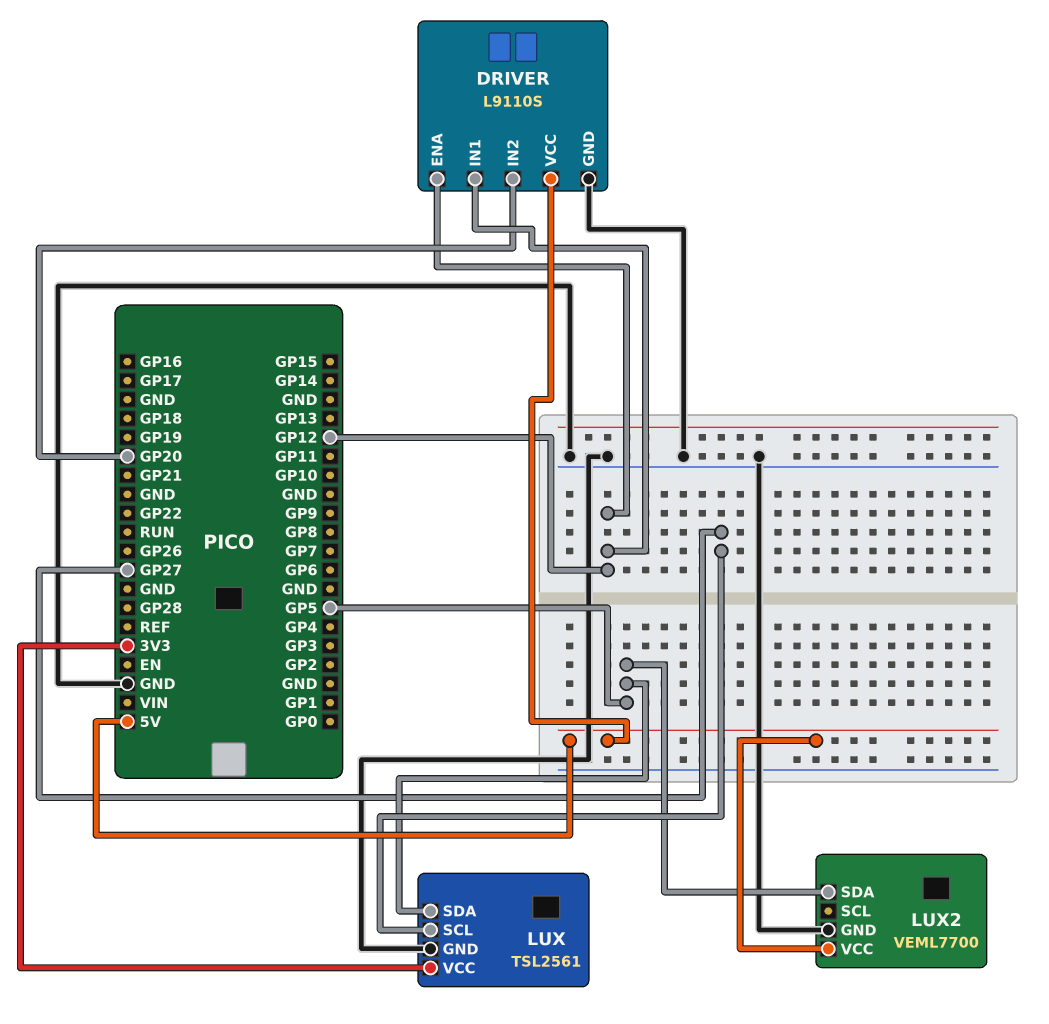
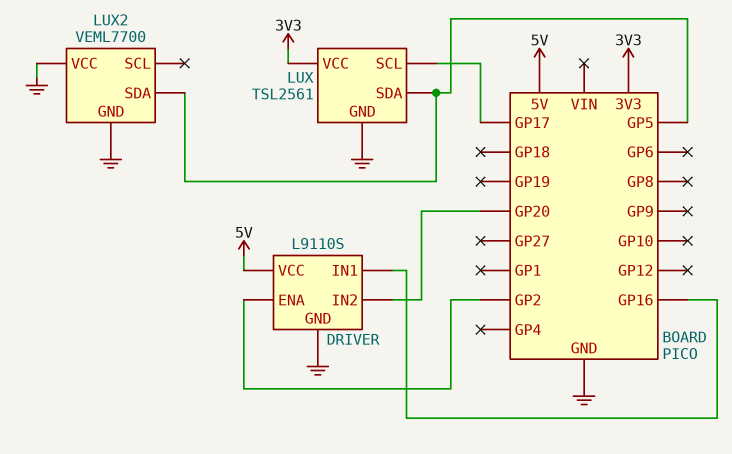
DRIVER pin ENA: GP12 -> GP2
DRIVER pin IN1: GP12 -> GP16
LUX pin SCL: GP27 -> GP17
LUX2 pin VCC: 5V -> GND

